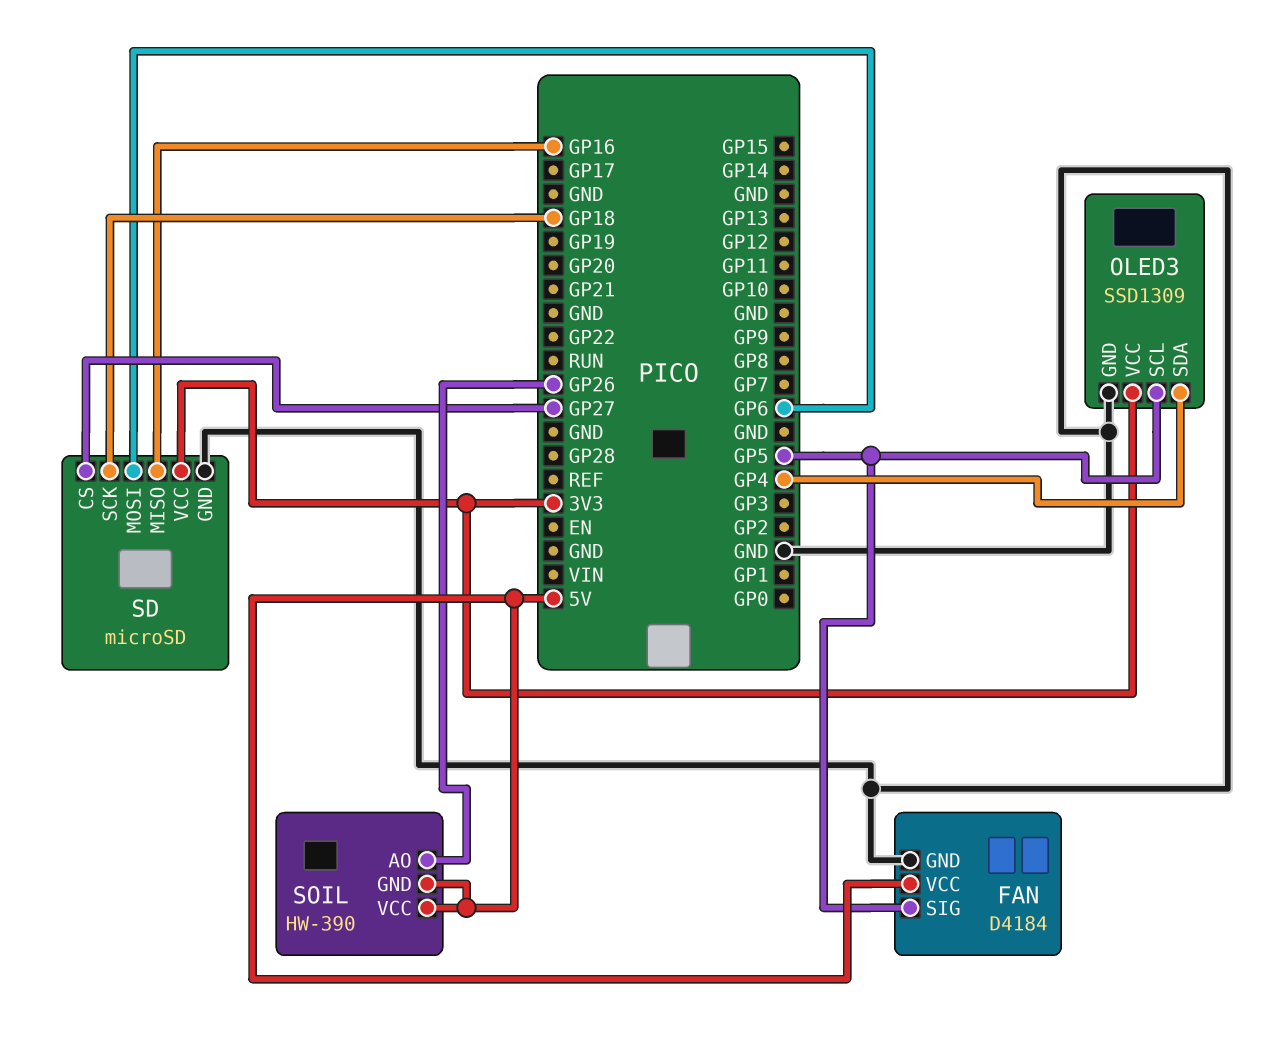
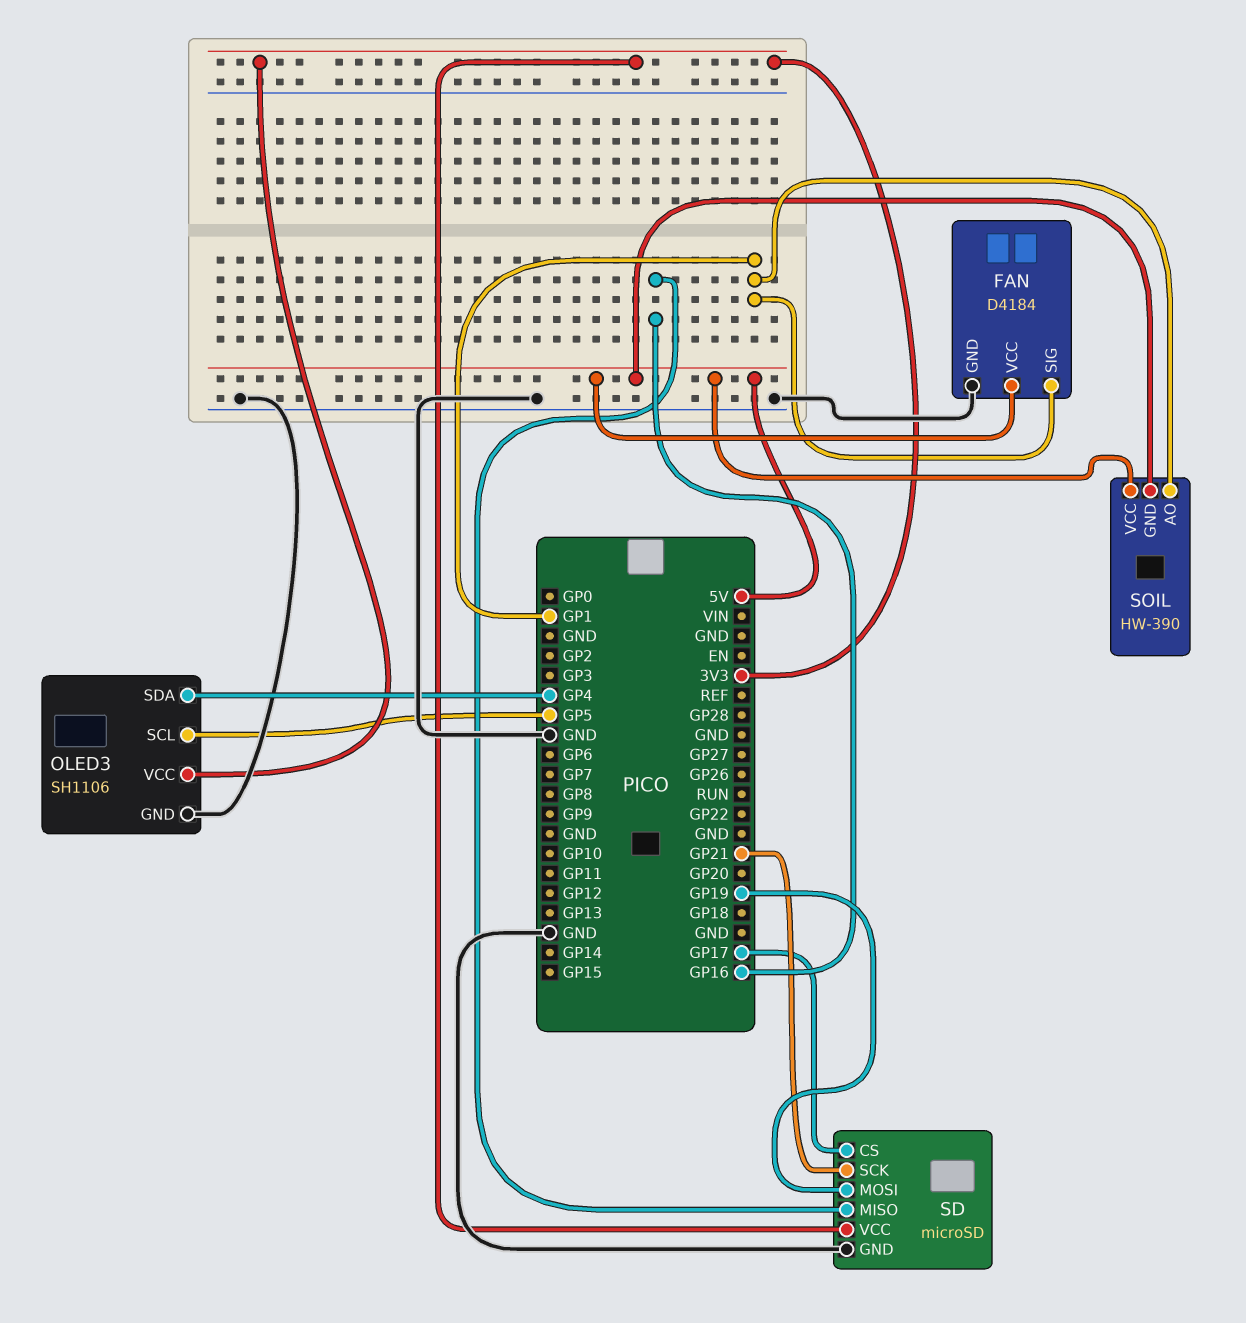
FAN pin SIG: GP5 -> GP1
OLED3: SSD1309 -> SH1106
SD pin CS: GP27 -> GP17
SD pin MOSI: GP6 -> GP19
SD pin SCK: GP18 -> GP21
SOIL pin AO: GP26 -> GP1

